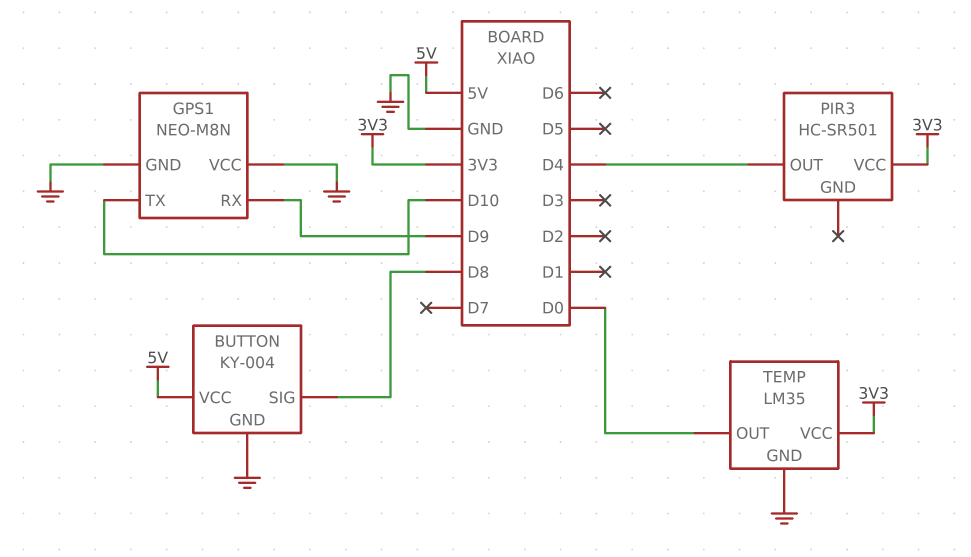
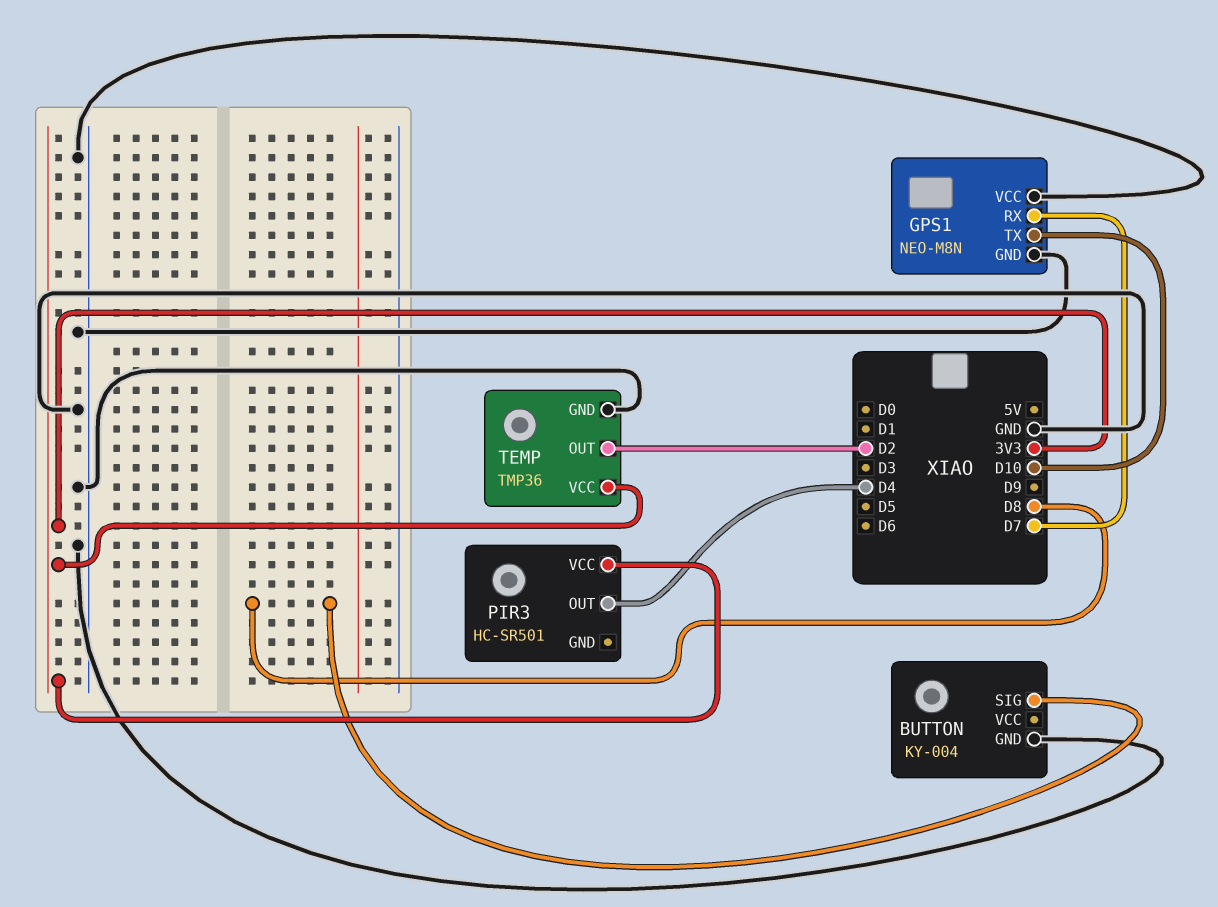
BUTTON pin VCC: 5V -> none
GPS1 pin RX: D9 -> D7
TEMP: LM35 -> TMP36
TEMP pin OUT: D0 -> D2

